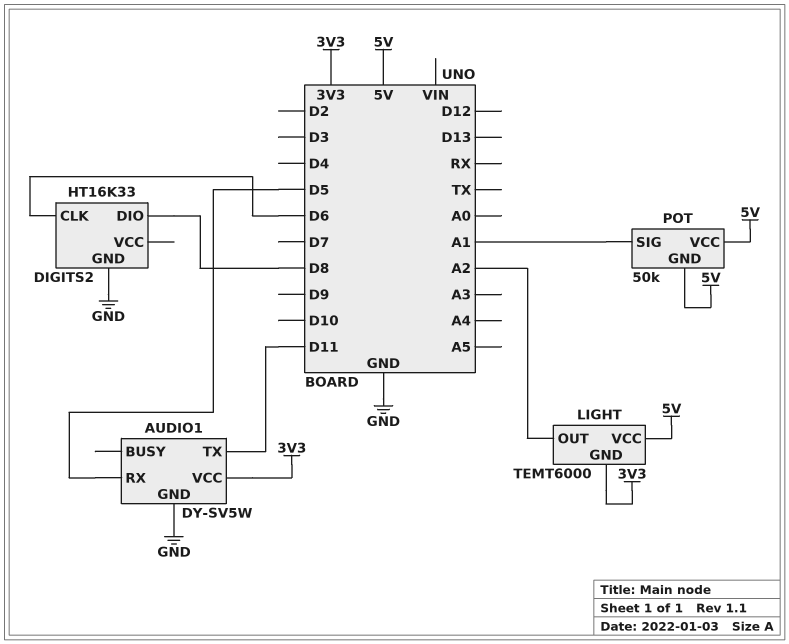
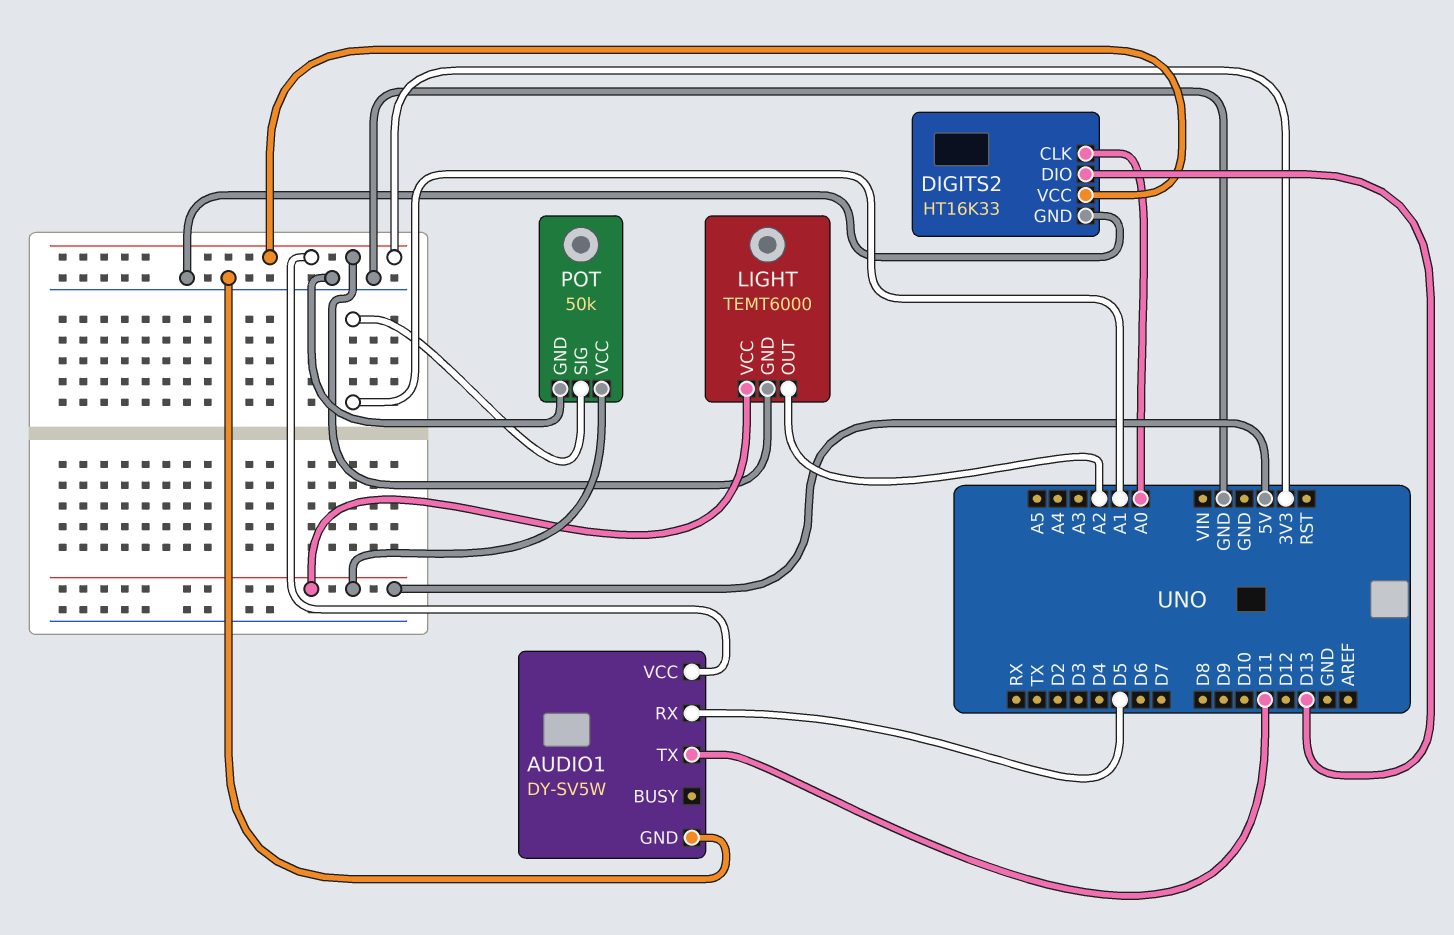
DIGITS2 pin CLK: D6 -> A0
DIGITS2 pin DIO: D8 -> D13
DIGITS2 pin VCC: none -> 3V3
POT pin GND: 5V -> GND

